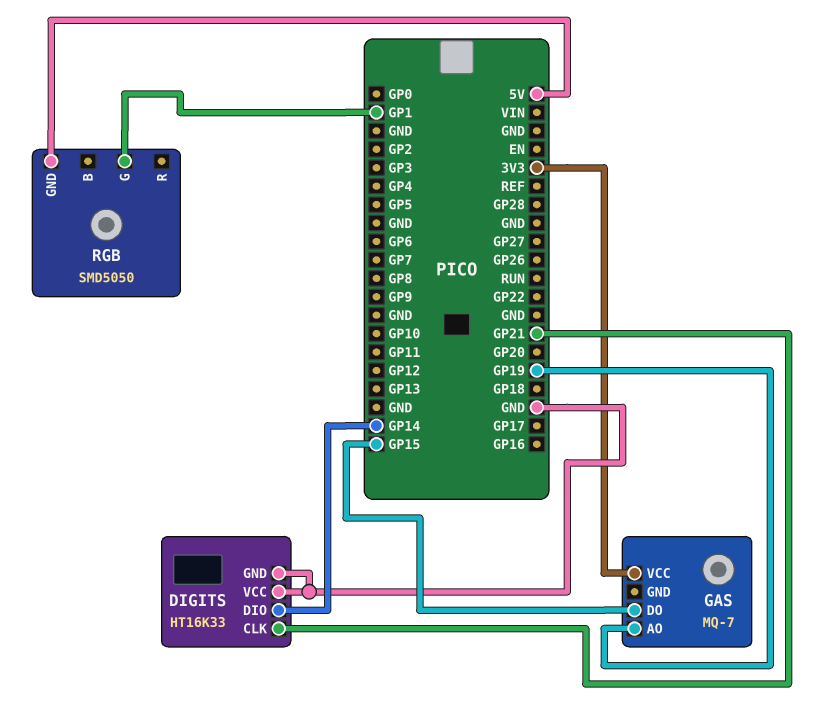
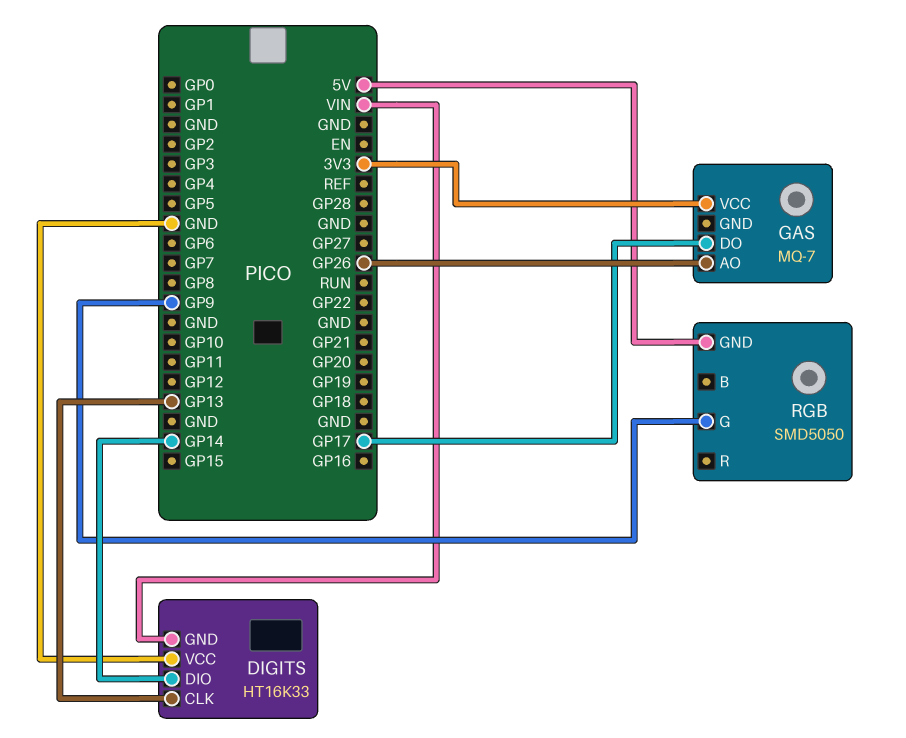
DIGITS pin CLK: GP21 -> GP13
DIGITS pin GND: GND -> VIN
GAS pin AO: GP19 -> GP26
GAS pin DO: GP15 -> GP17
RGB pin G: GP1 -> GP9

